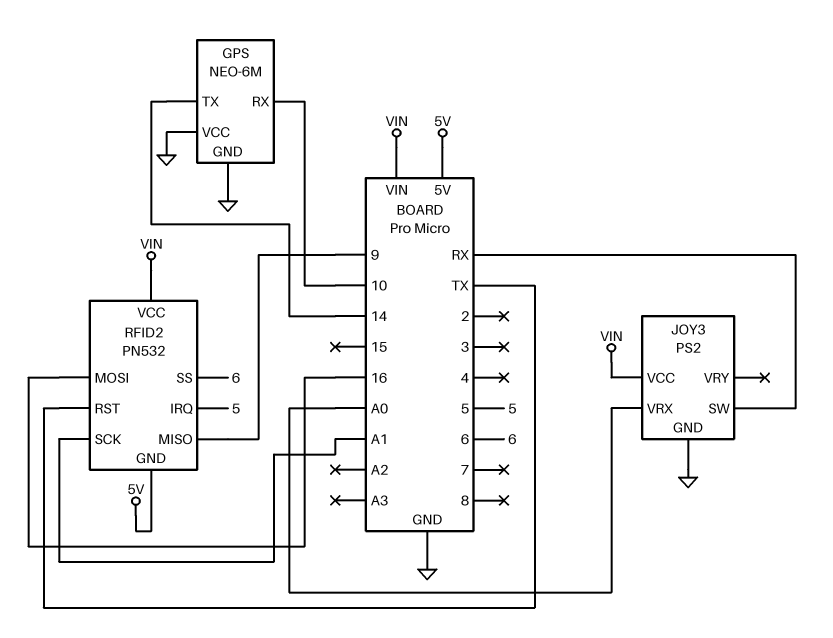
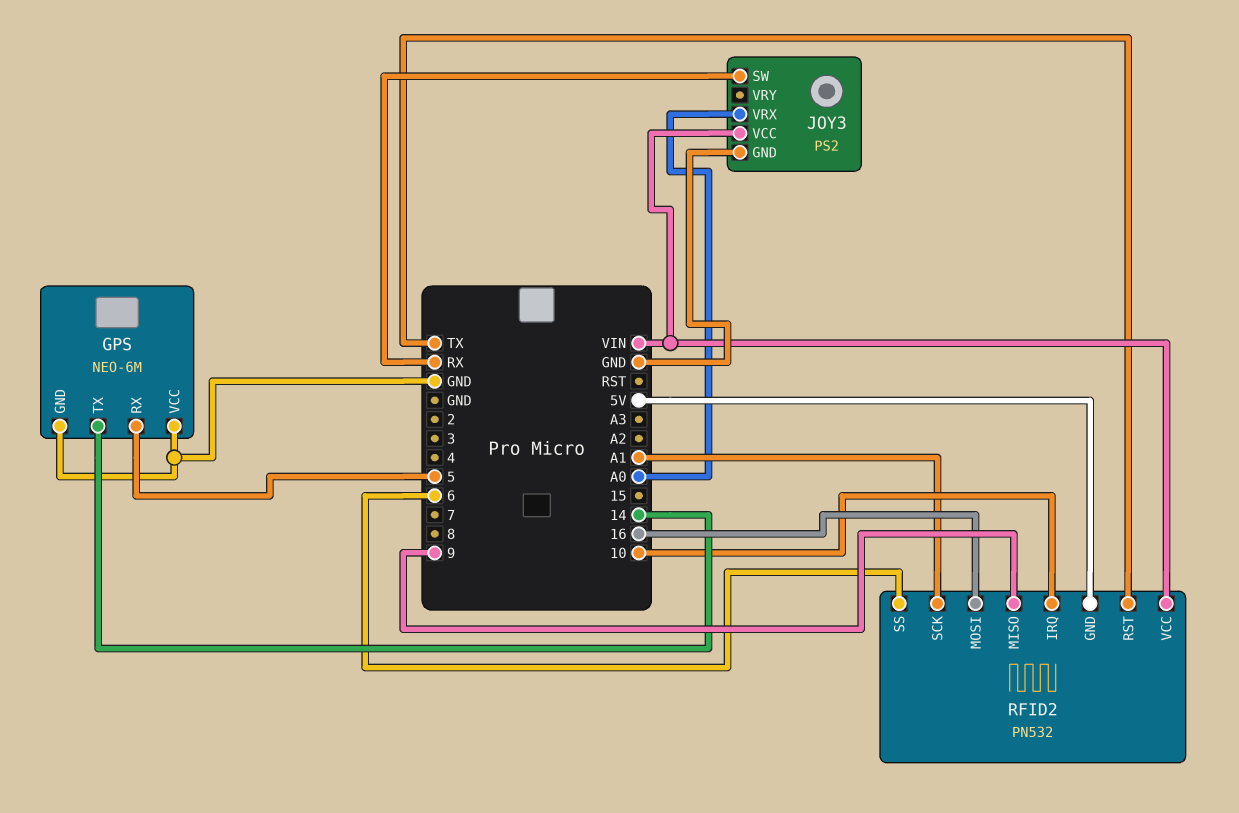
GPS pin RX: 10 -> 5
RFID2 pin IRQ: 5 -> 10

